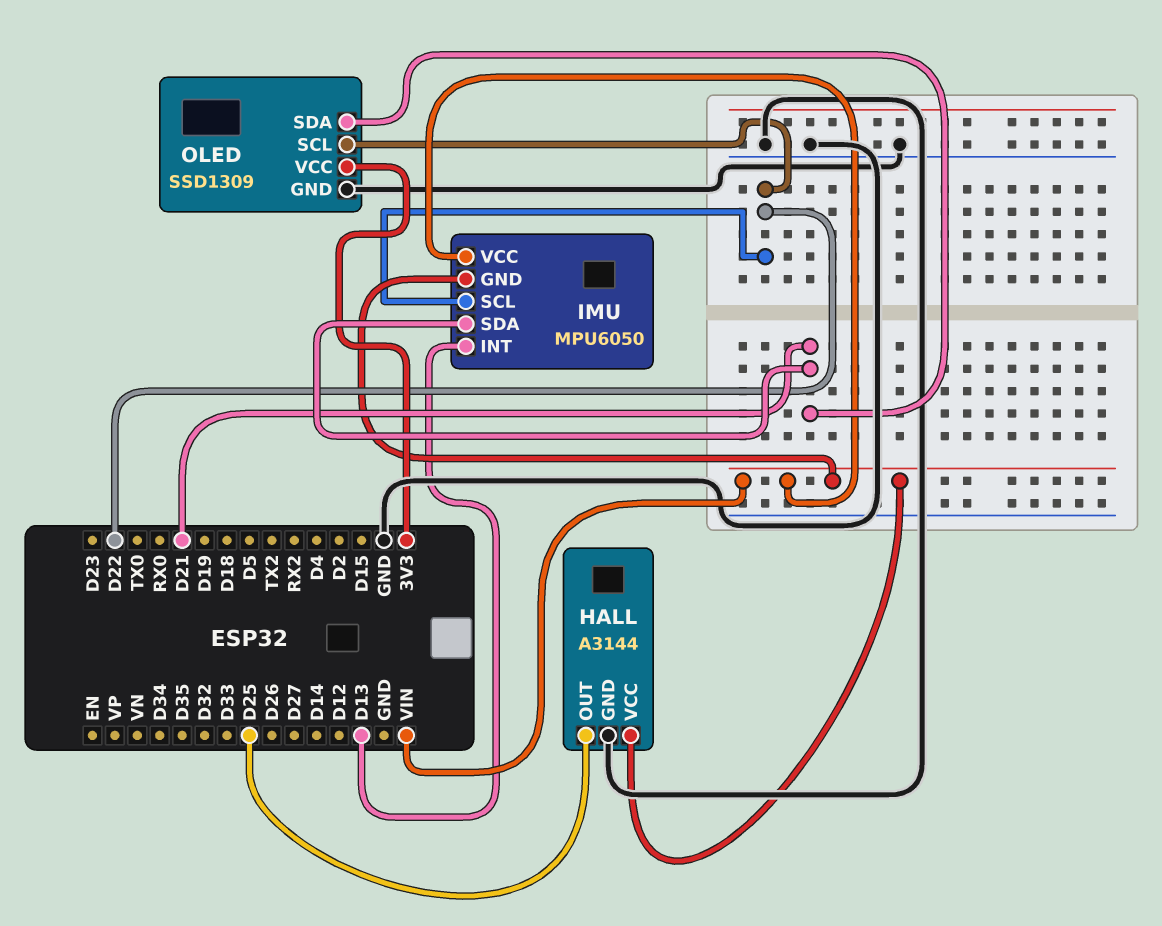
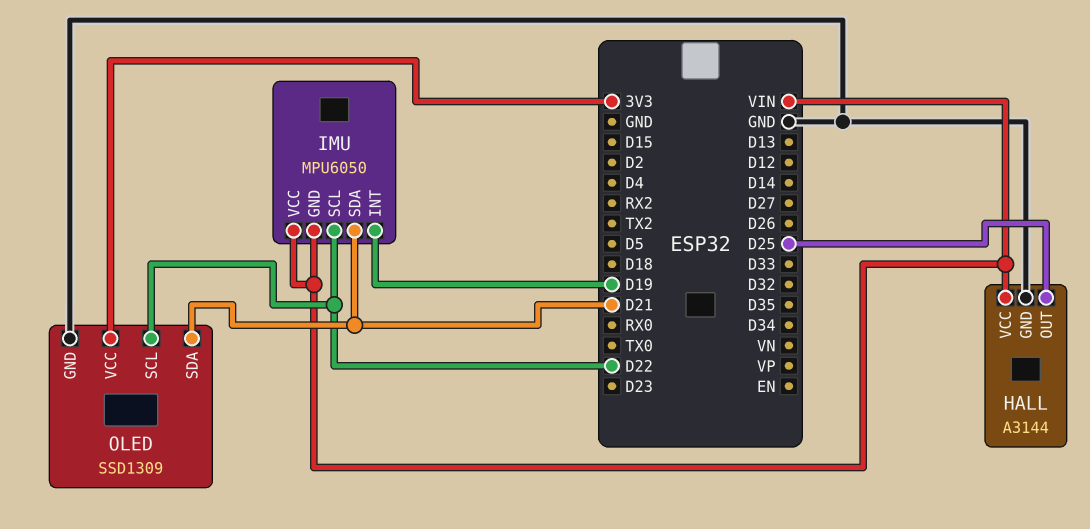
IMU pin INT: D13 -> D19

